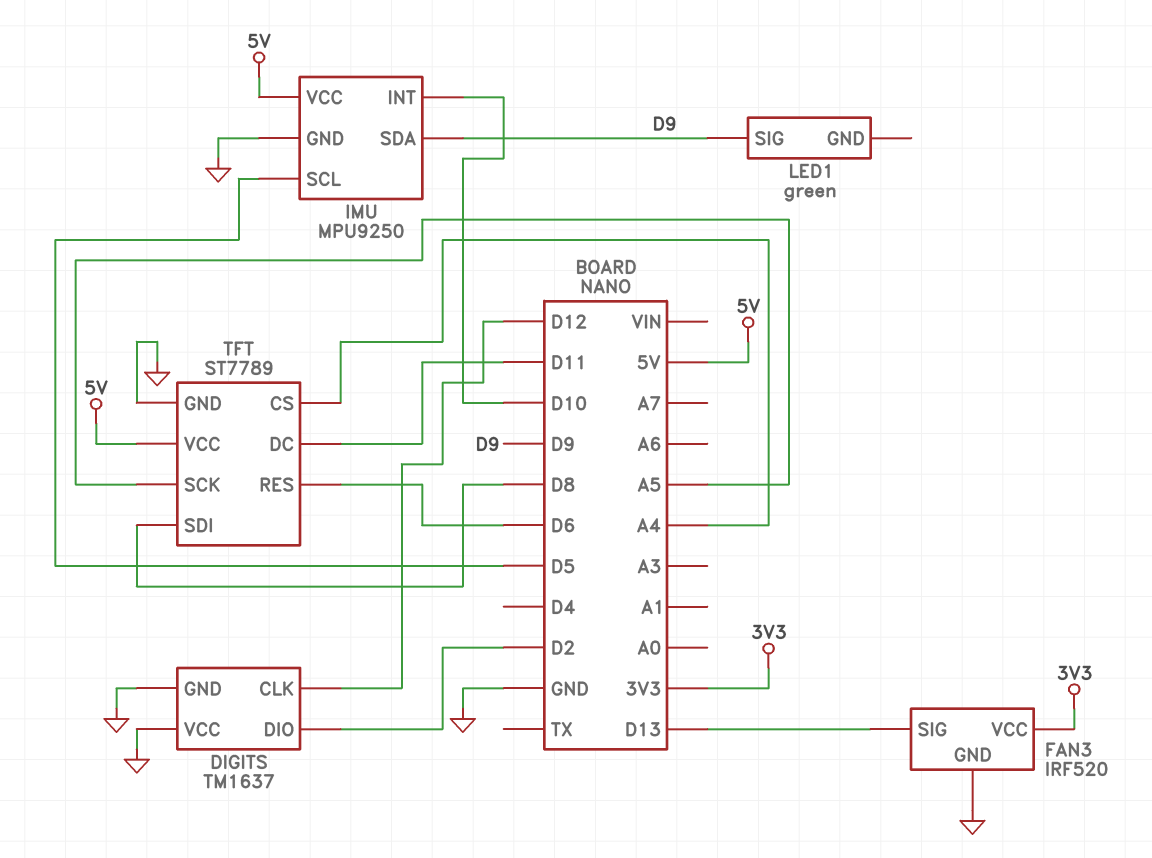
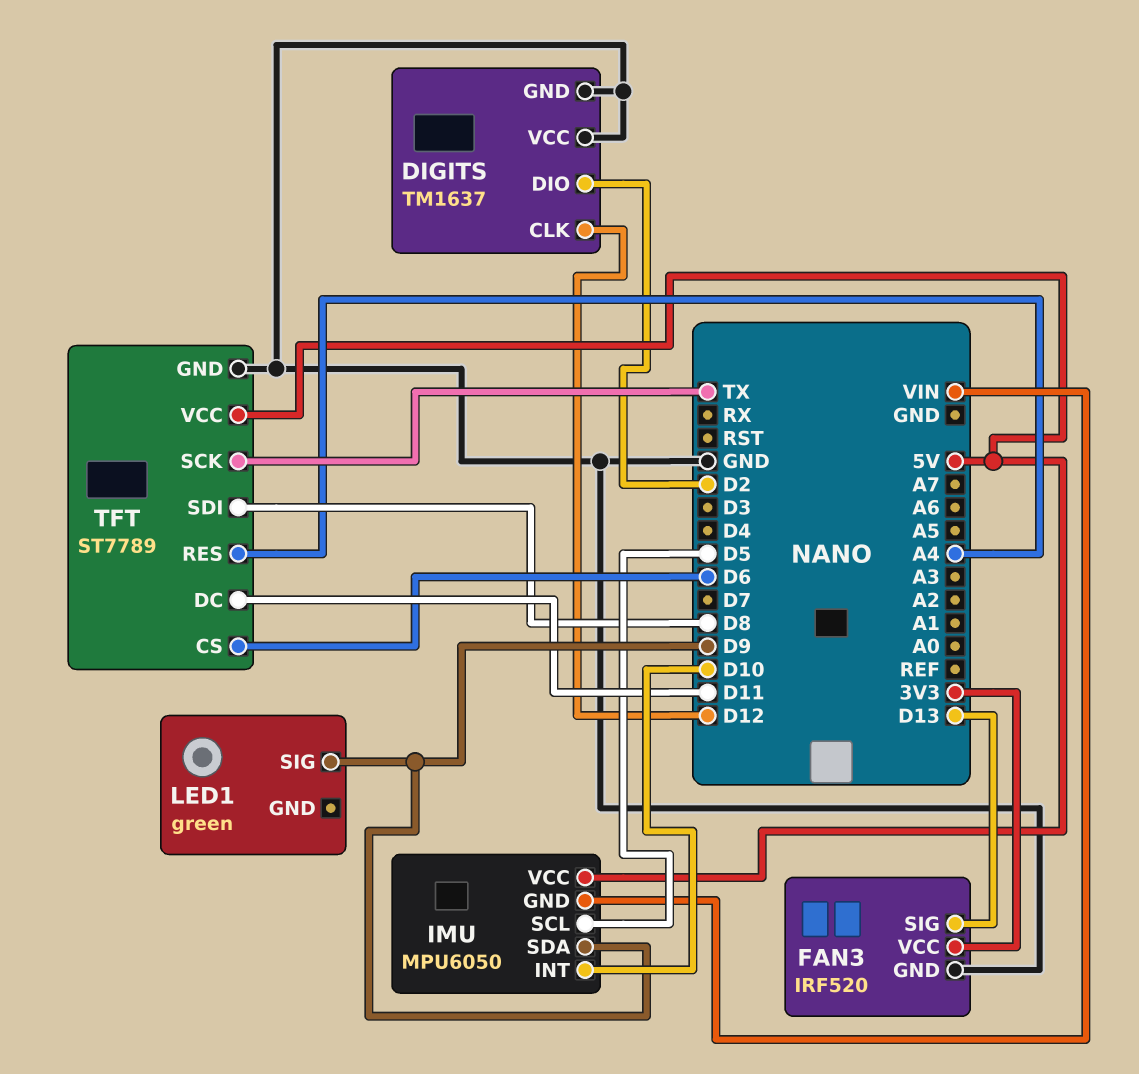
IMU: MPU9250 -> MPU6050
IMU pin GND: GND -> VIN
TFT pin CS: A4 -> D6
TFT pin RES: D6 -> A4
TFT pin SCK: A5 -> TX

